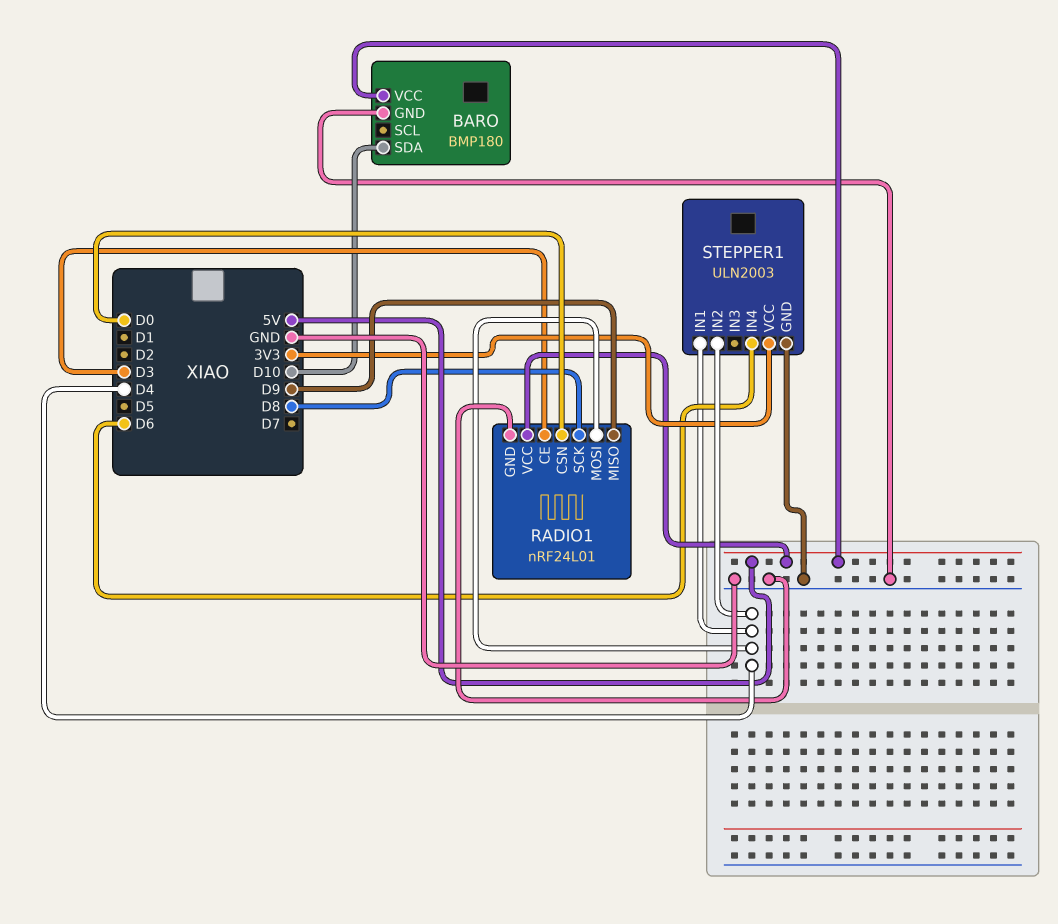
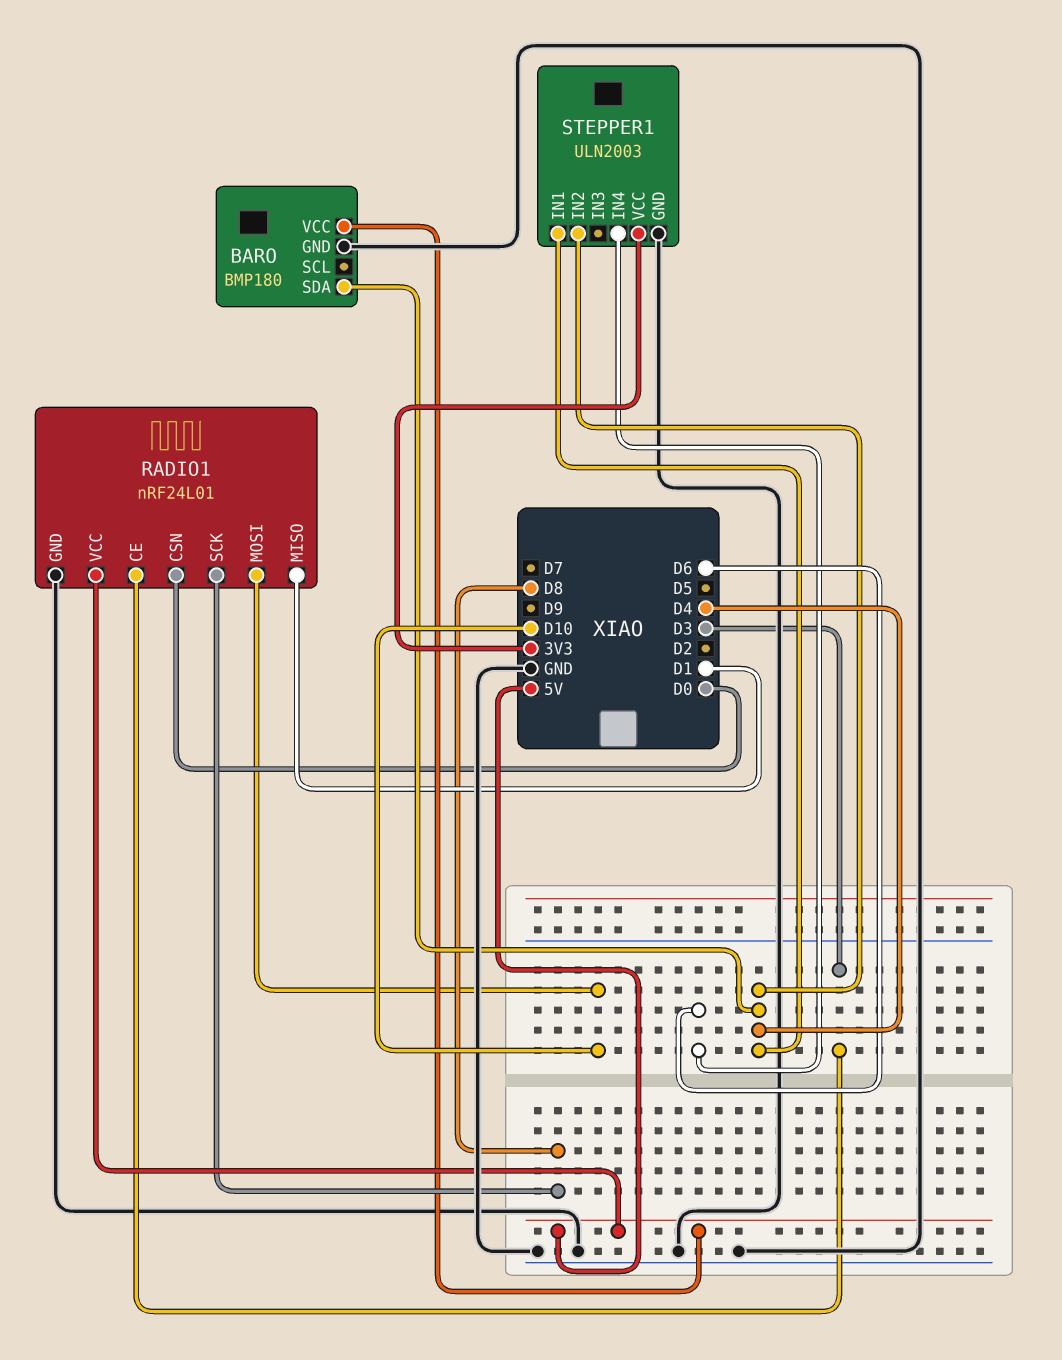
BARO pin SDA: D10 -> D4
RADIO1 pin MISO: D9 -> D1
RADIO1 pin MOSI: D4 -> D10

